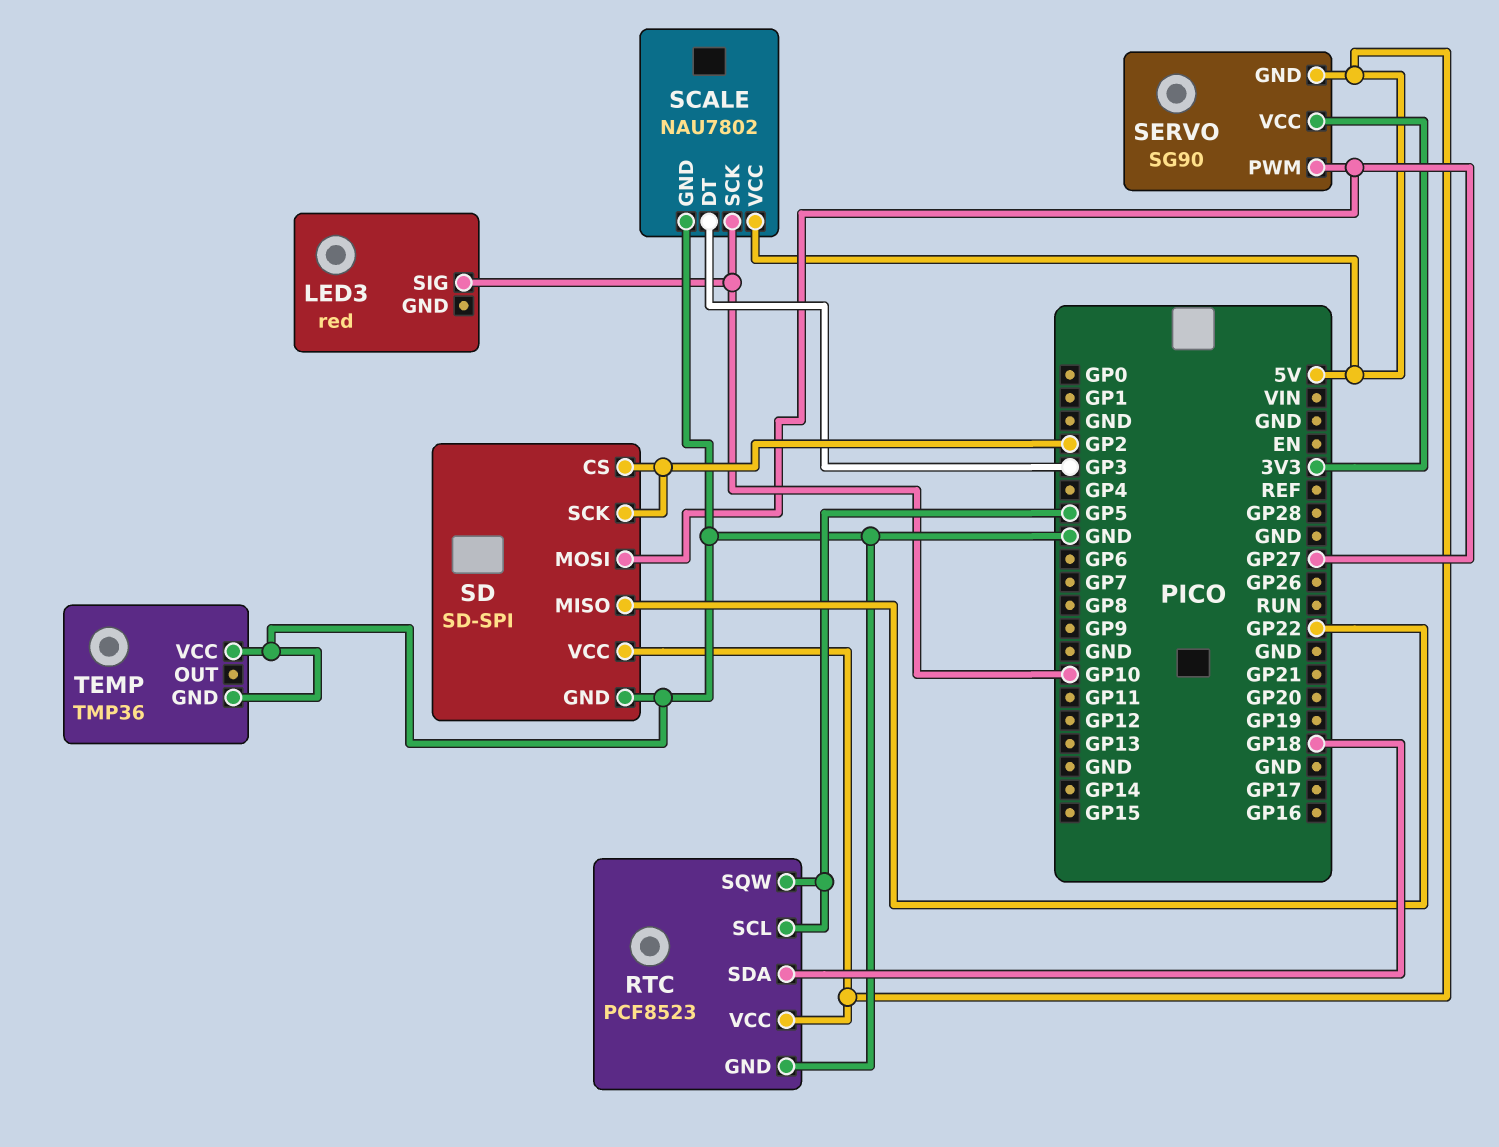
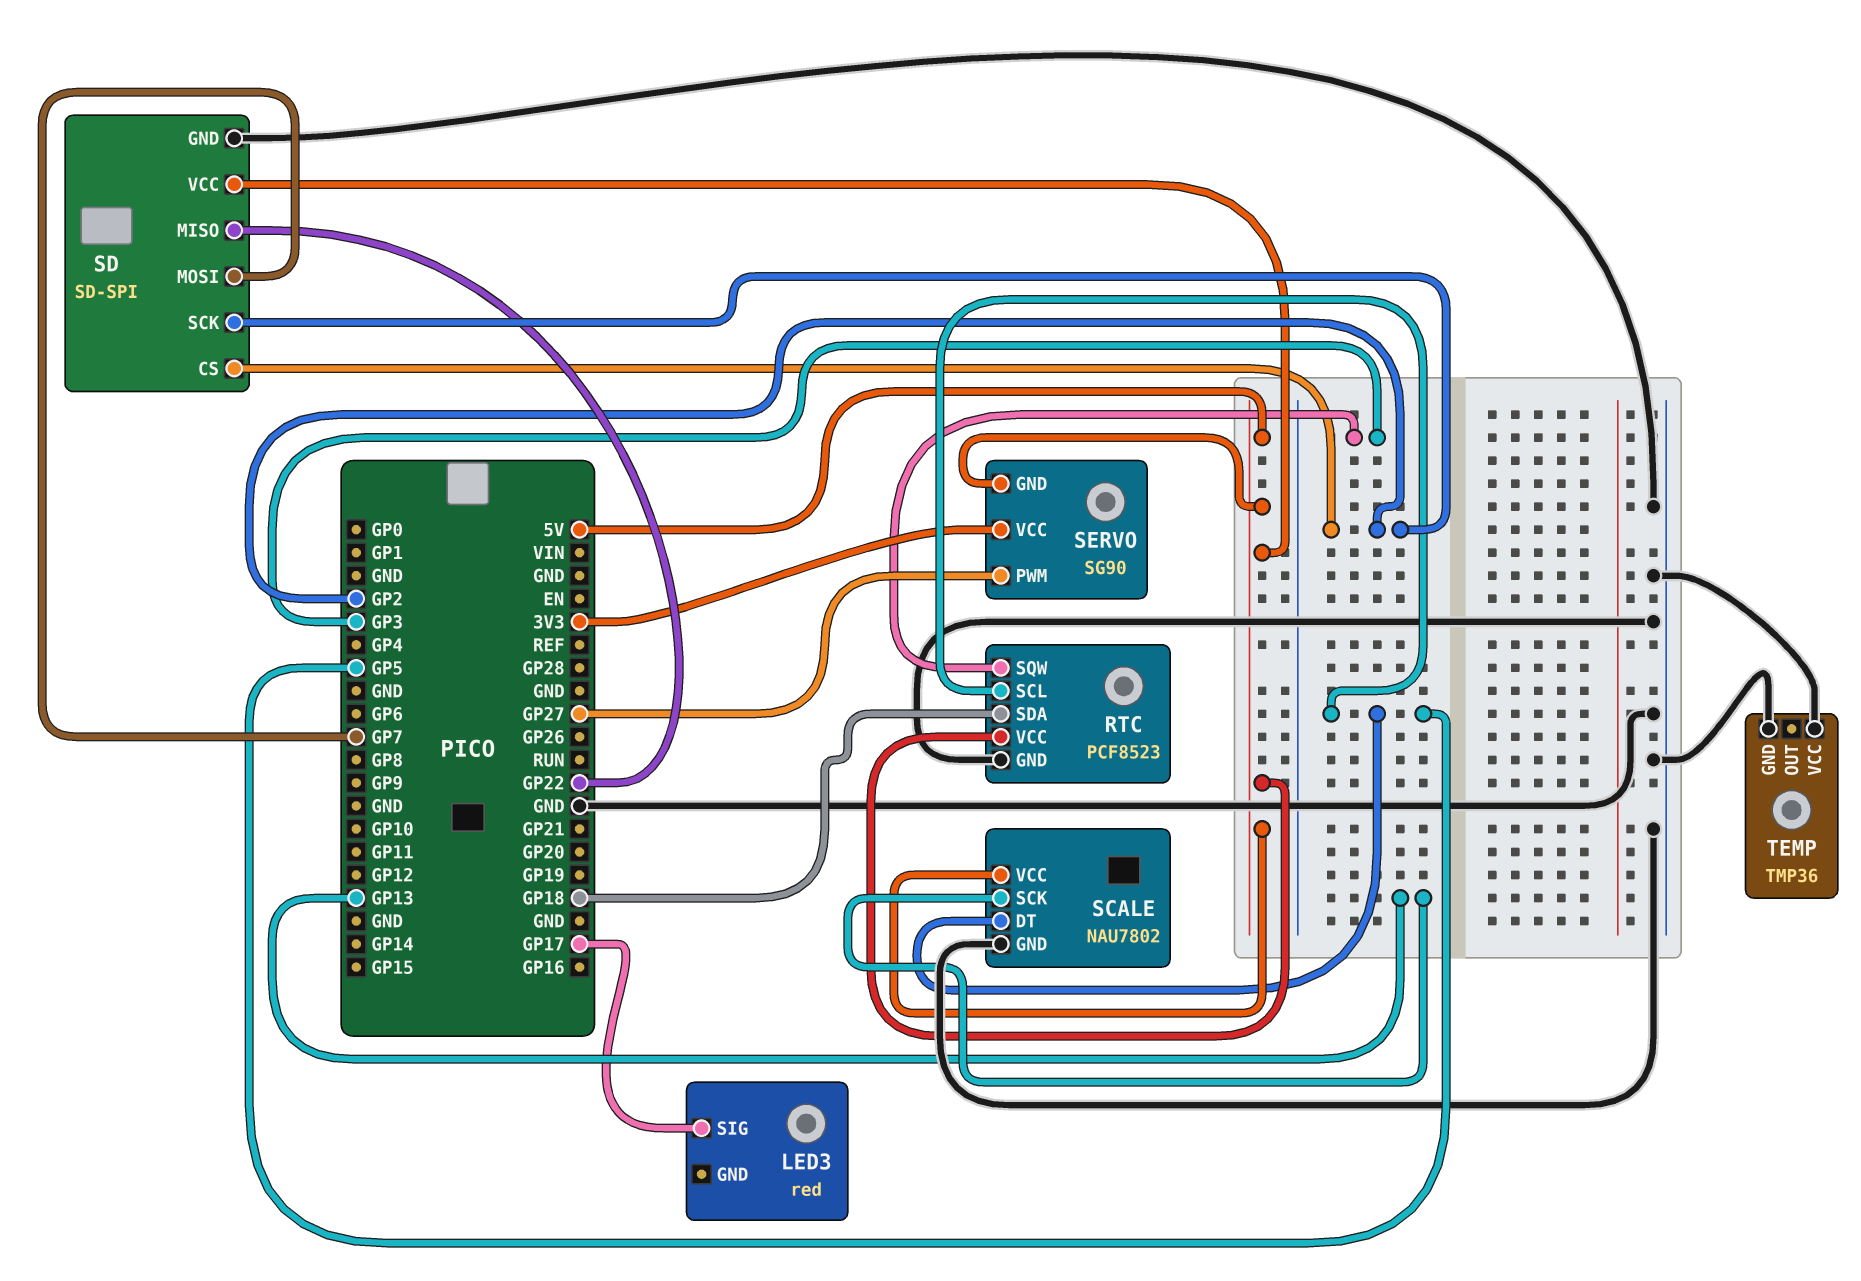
LED3 pin SIG: GP10 -> GP17
RTC pin SQW: GP5 -> GP3
SCALE pin DT: GP3 -> GP5
SCALE pin SCK: GP10 -> GP13
SD pin MOSI: GP27 -> GP7

